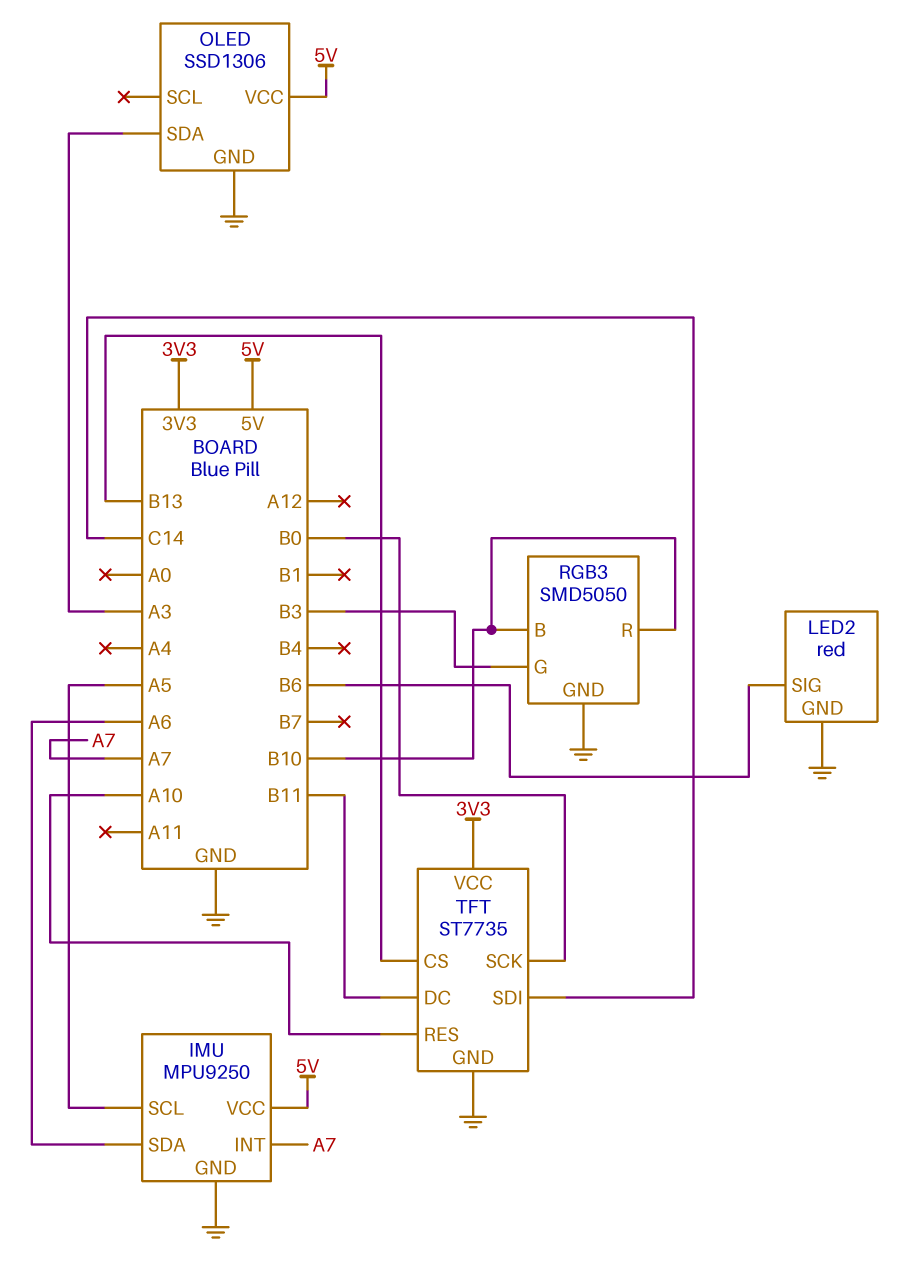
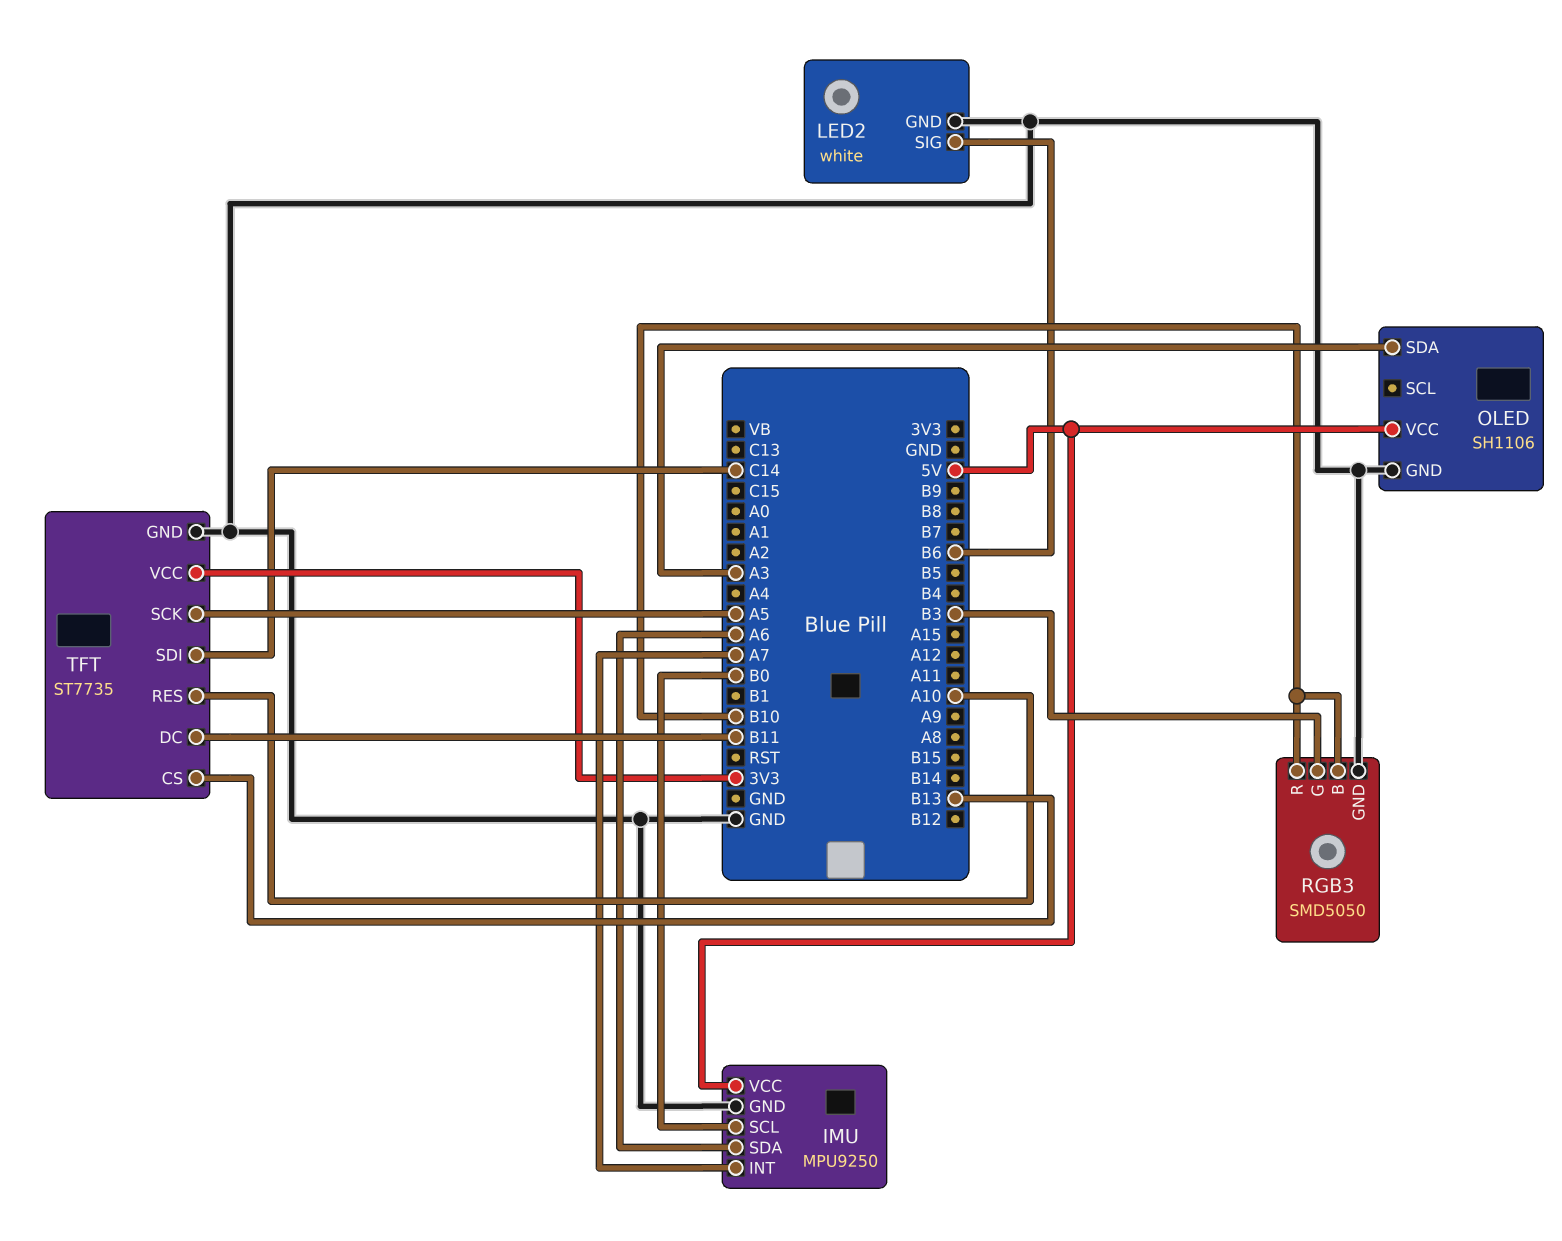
IMU pin SCL: A5 -> B0
LED2: red -> white
OLED: SSD1306 -> SH1106
TFT pin SCK: B0 -> A5

